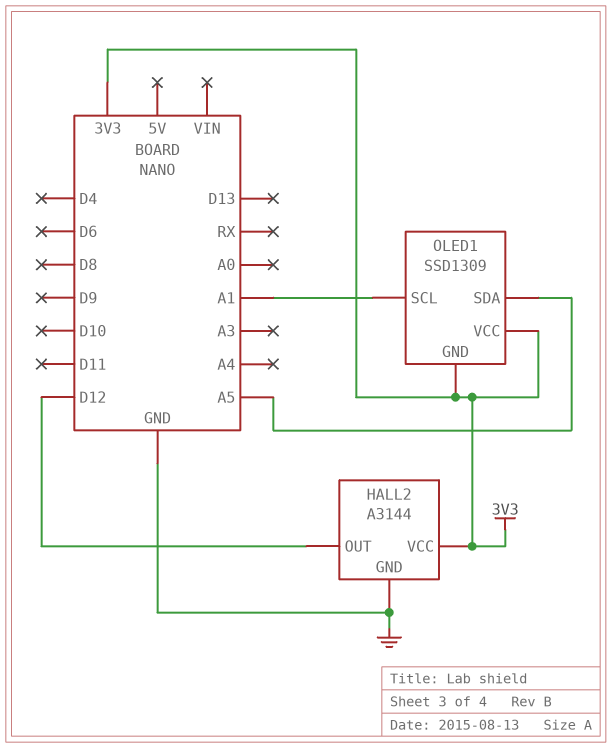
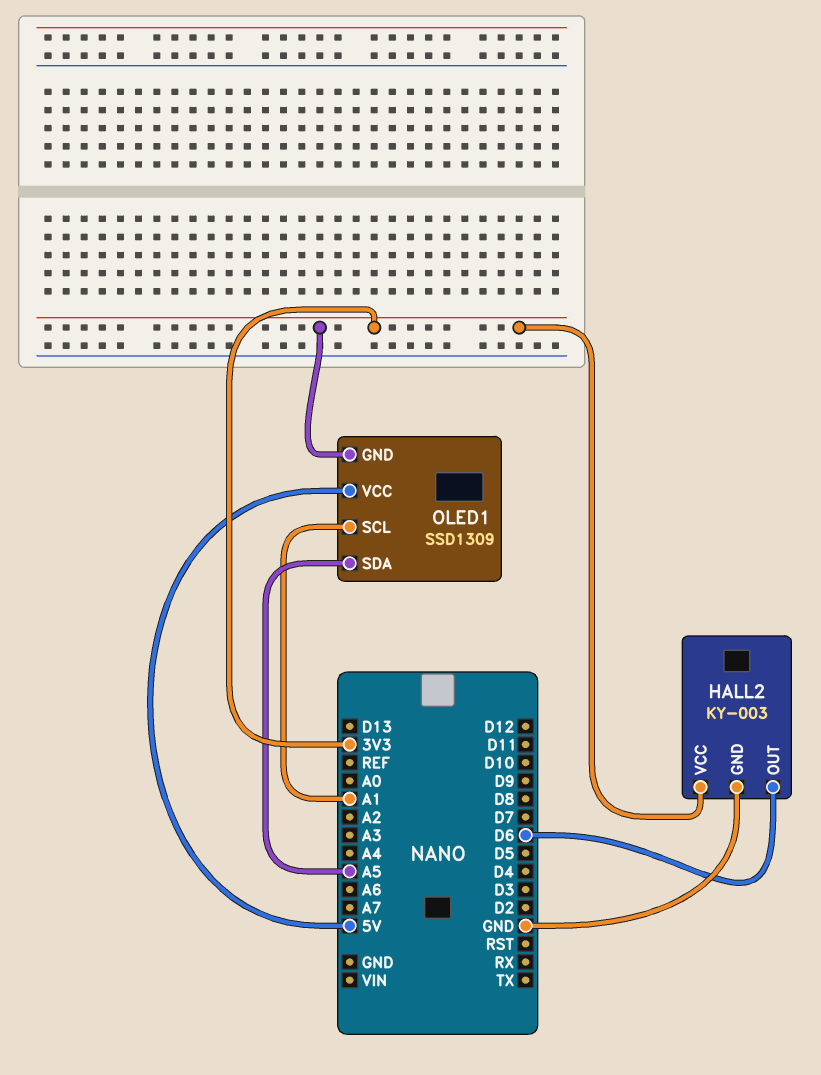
HALL2: A3144 -> KY-003
HALL2 pin OUT: D12 -> D6
OLED1 pin VCC: 3V3 -> 5V

